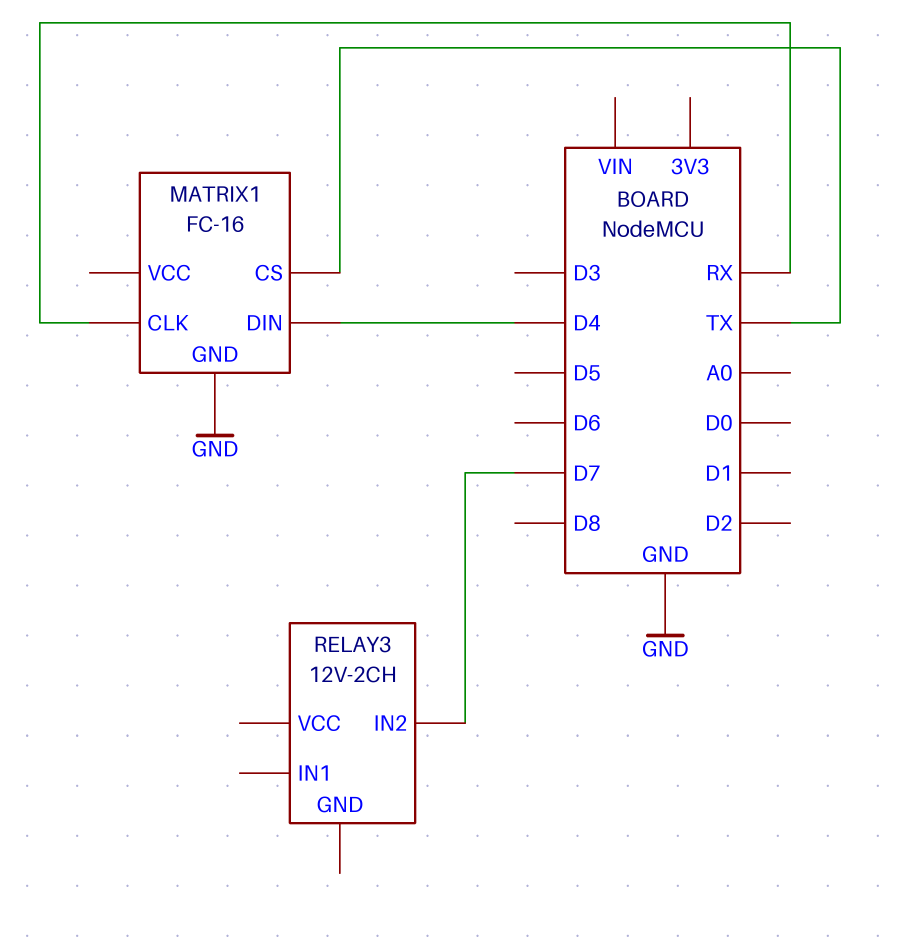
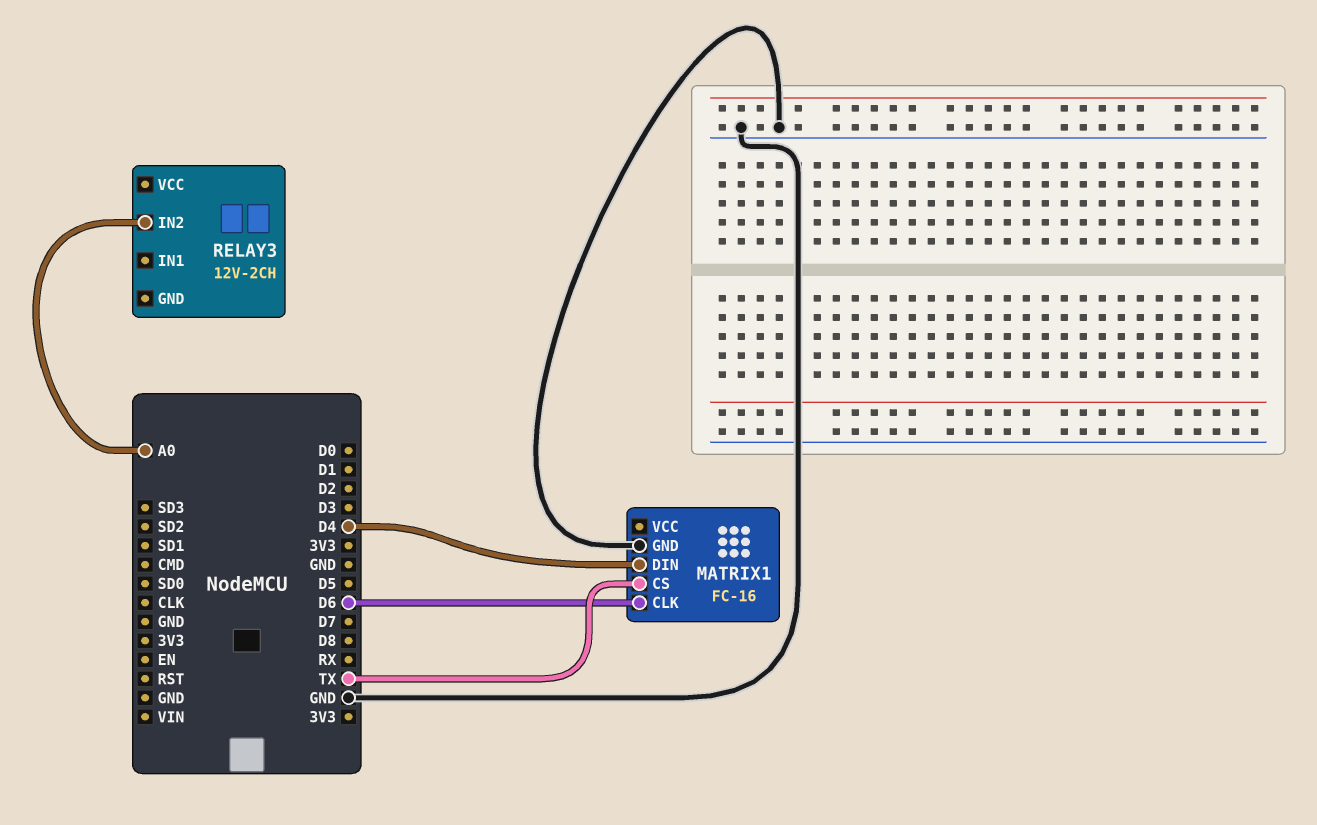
MATRIX1 pin CLK: RX -> D6
RELAY3 pin IN2: D7 -> A0

